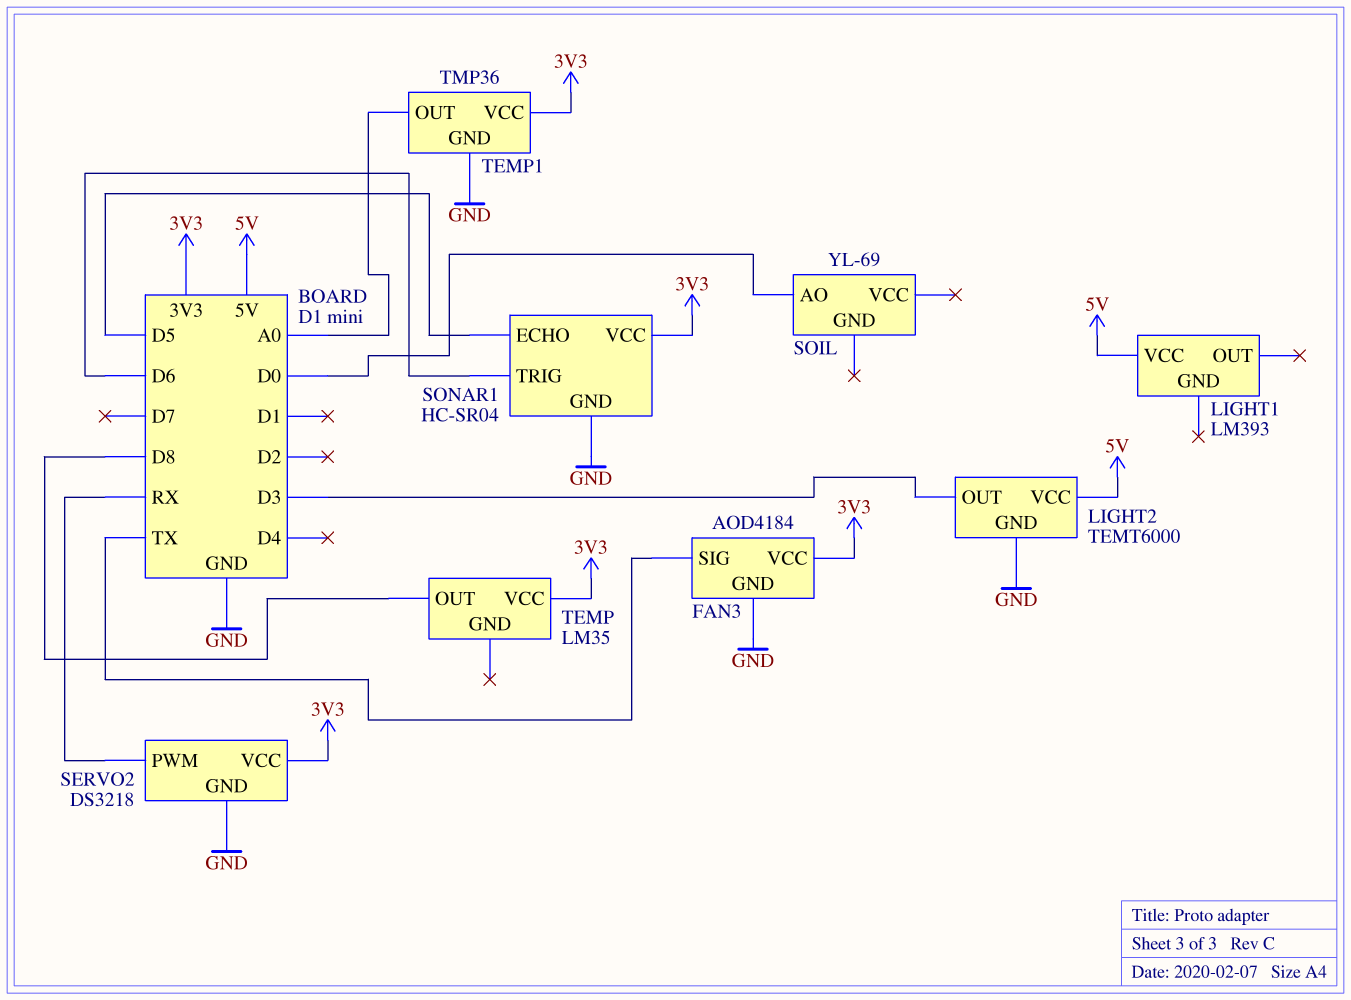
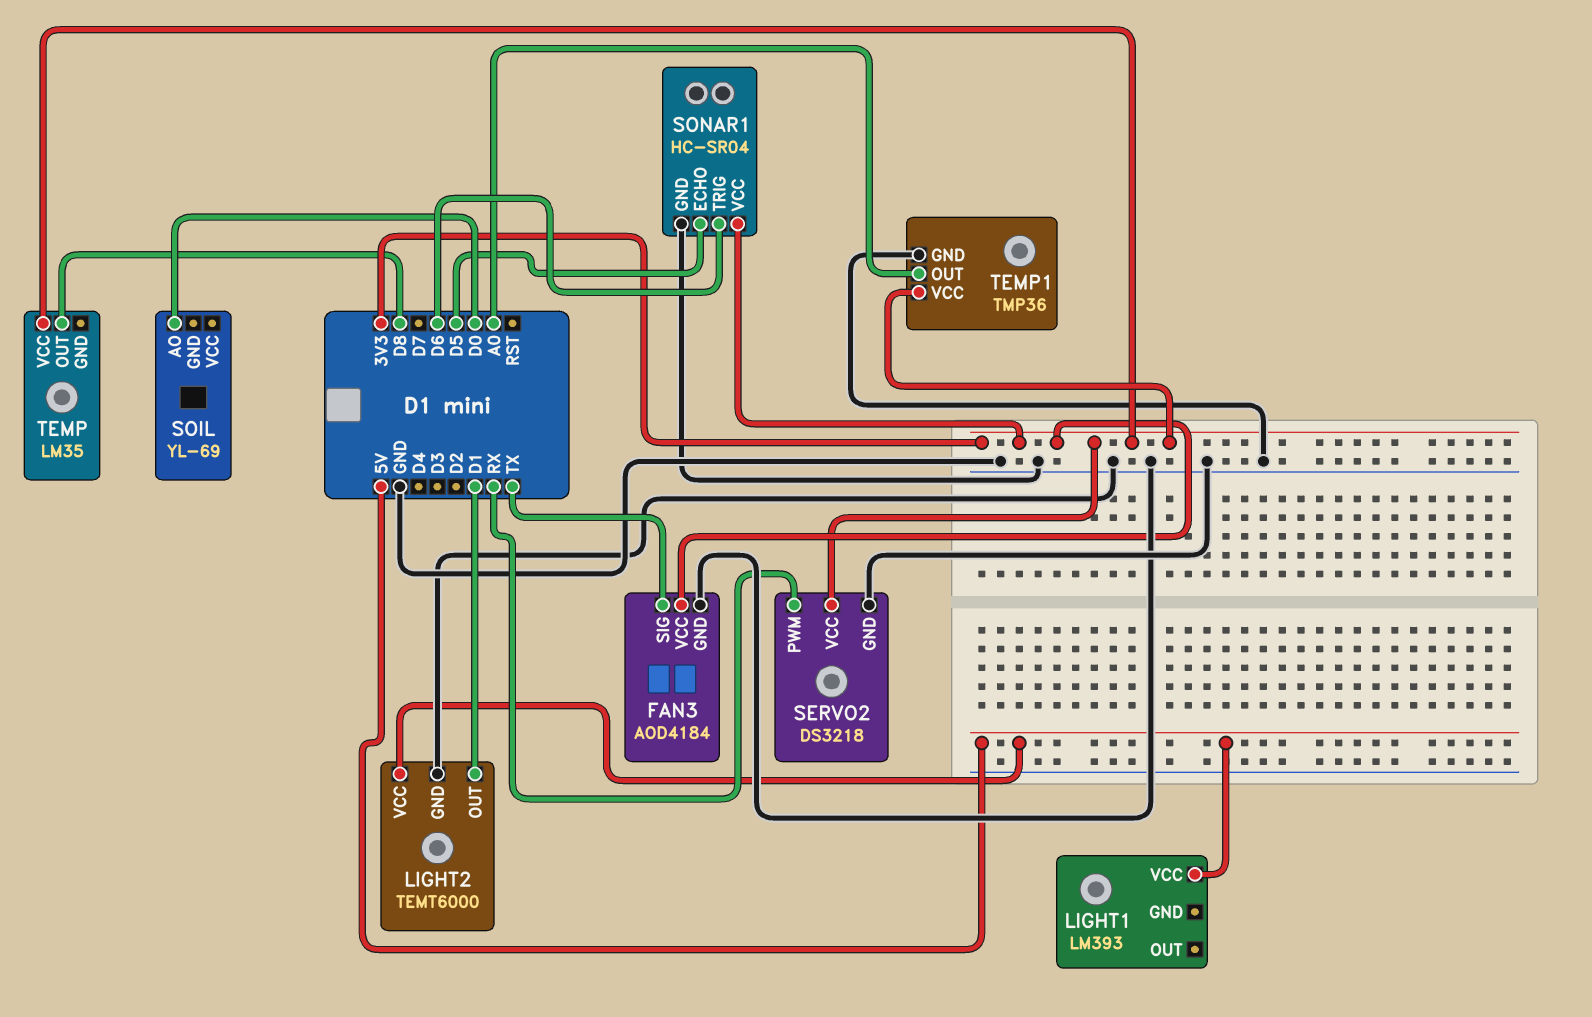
LIGHT2 pin OUT: D3 -> D1

